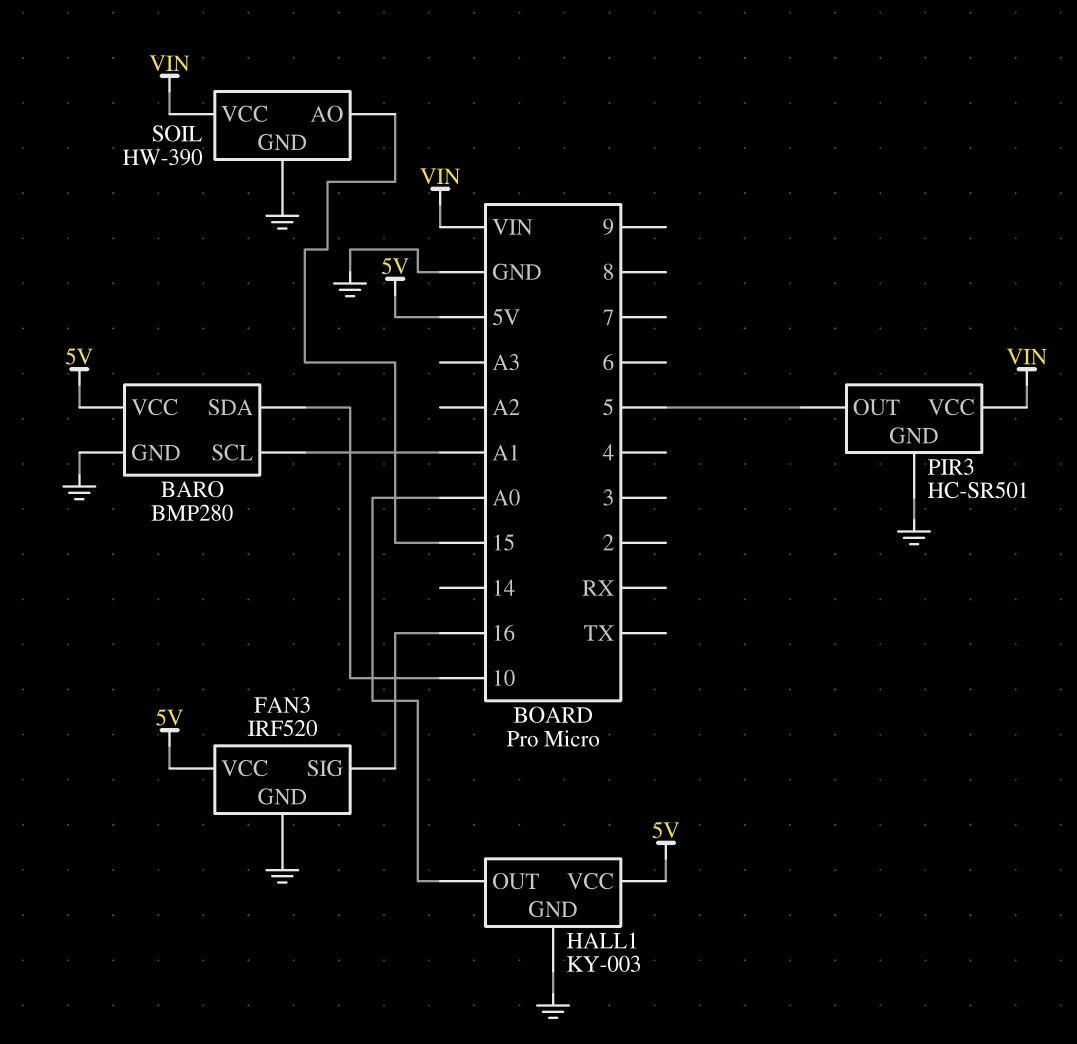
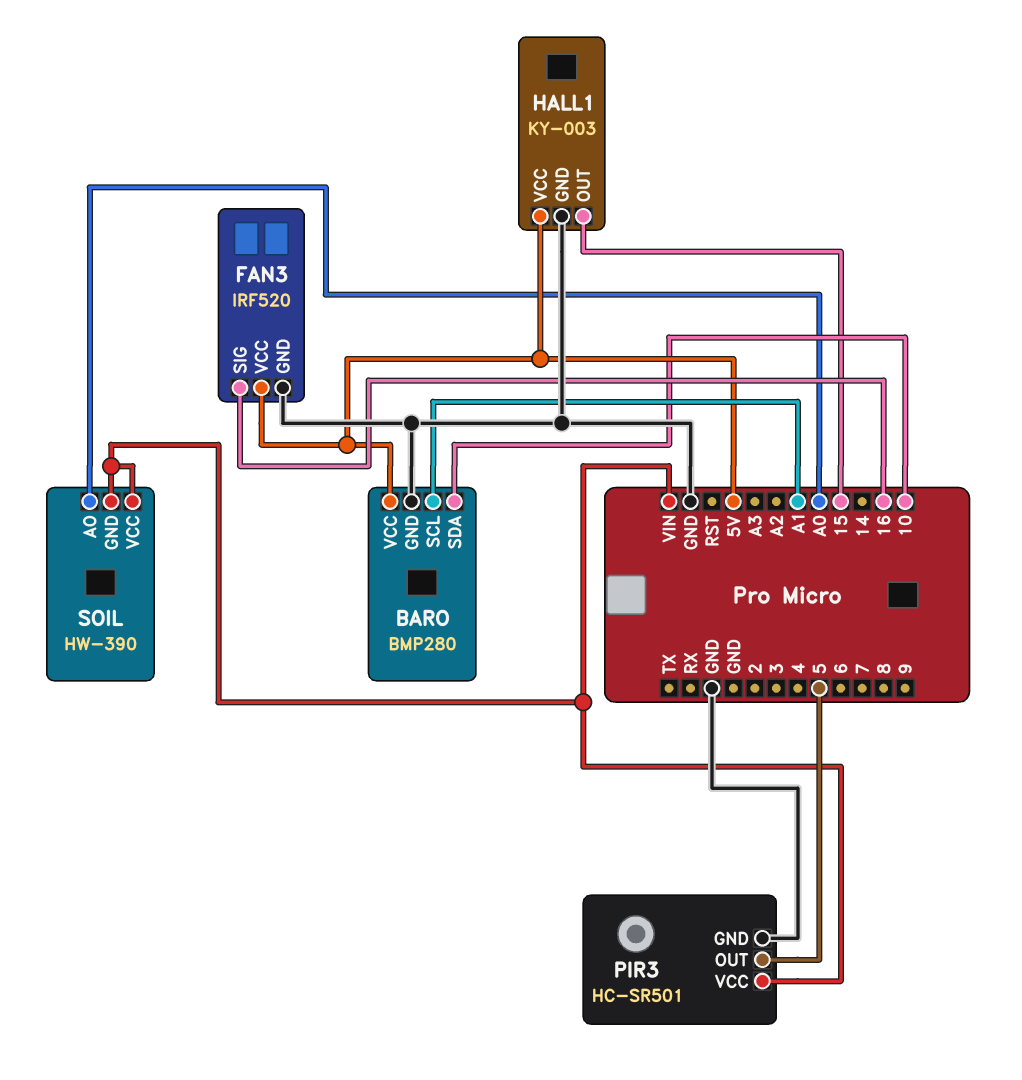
HALL1 pin OUT: A0 -> 15
SOIL pin AO: 15 -> A0
SOIL pin GND: GND -> VIN

